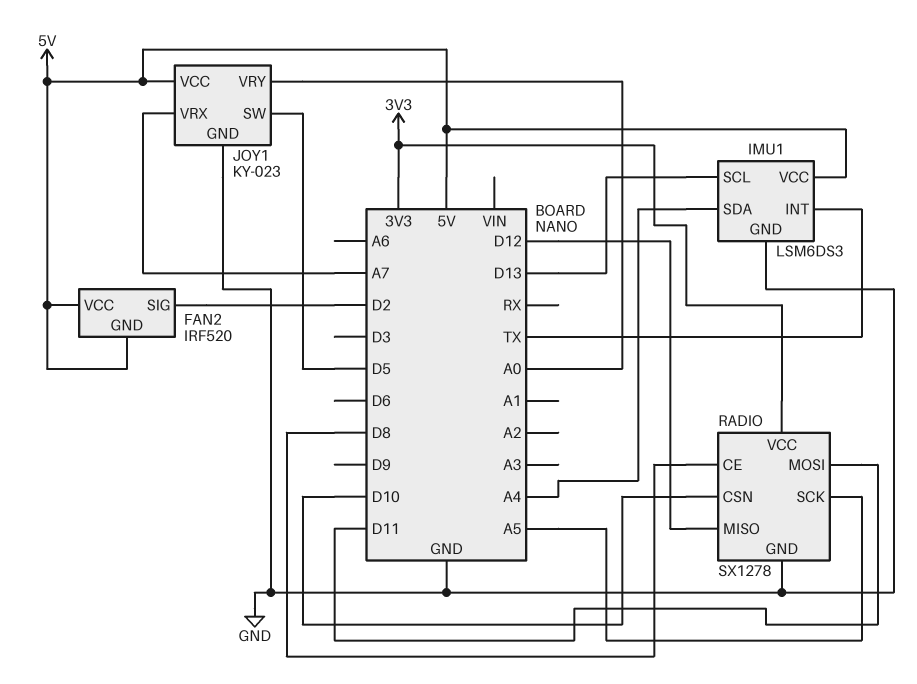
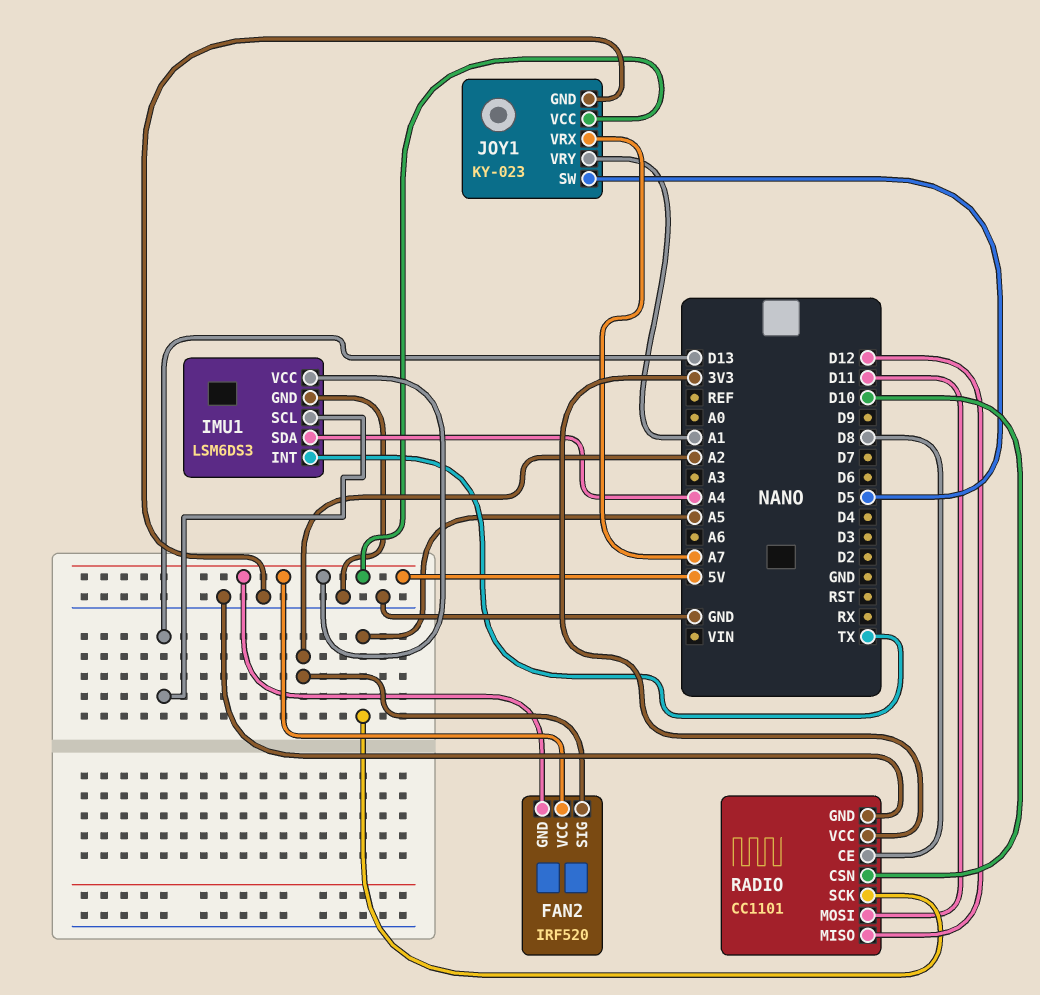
FAN2 pin SIG: D2 -> A2
JOY1 pin VRY: A0 -> A1
RADIO: SX1278 -> CC1101

